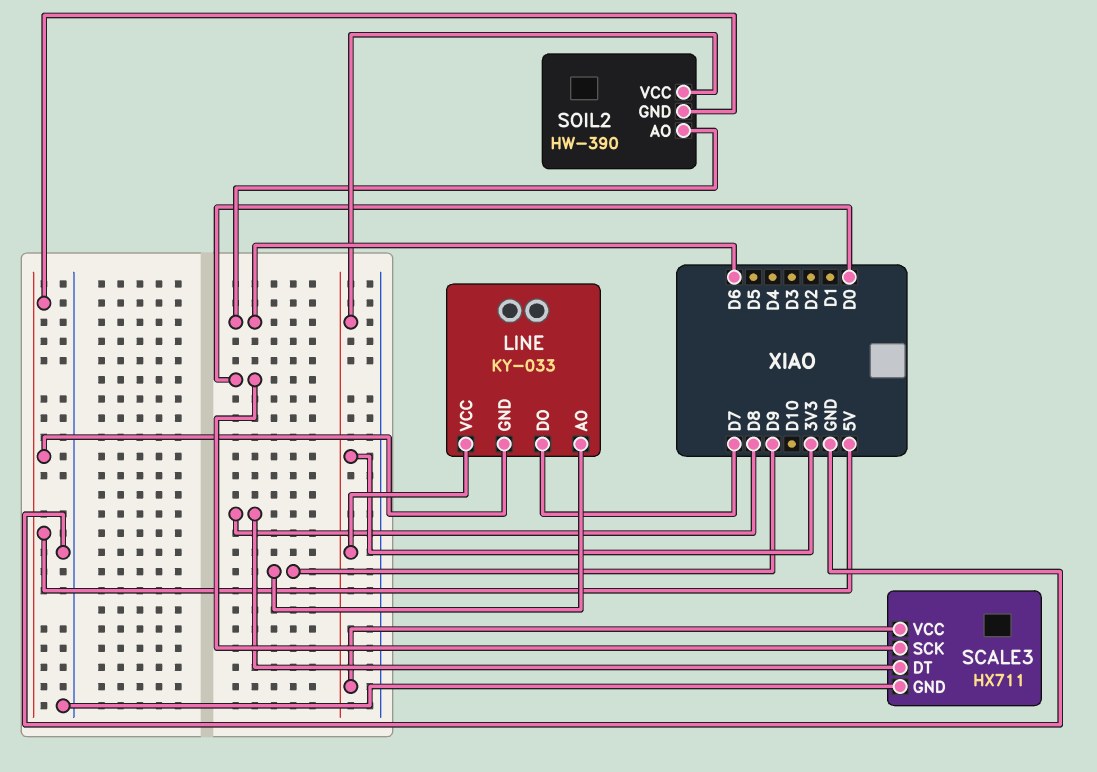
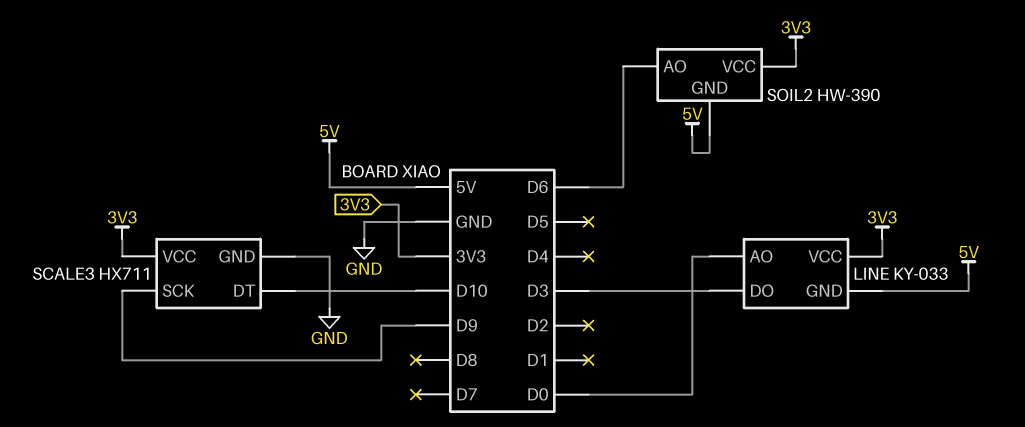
LINE pin AO: D9 -> D0
LINE pin DO: D7 -> D3
SCALE3 pin DT: D8 -> D10
SCALE3 pin SCK: D0 -> D9

